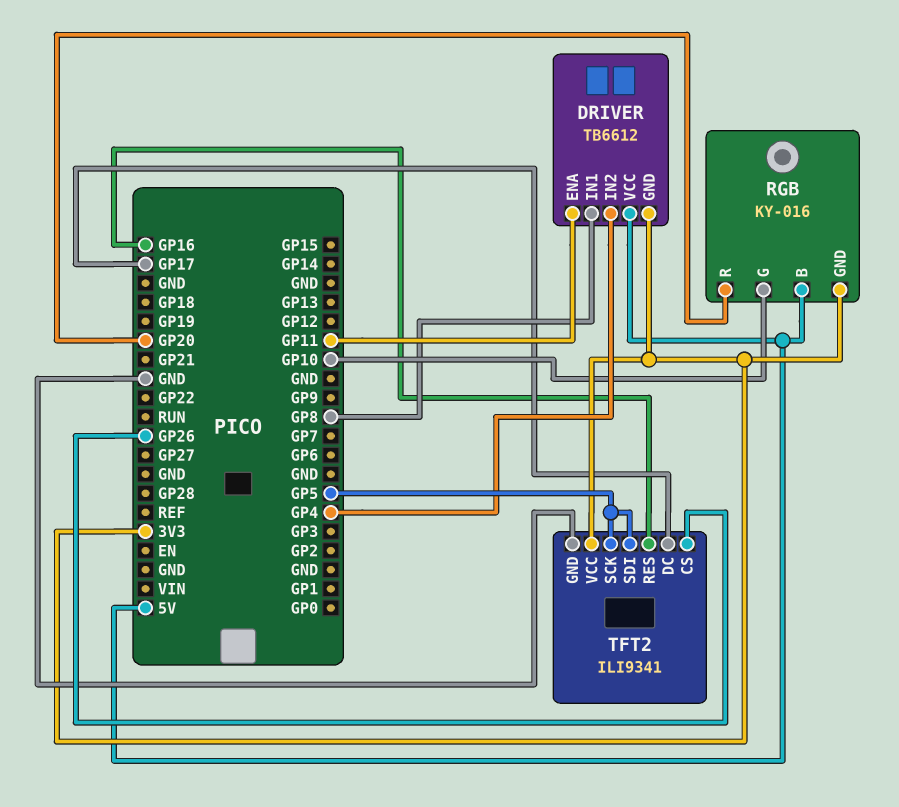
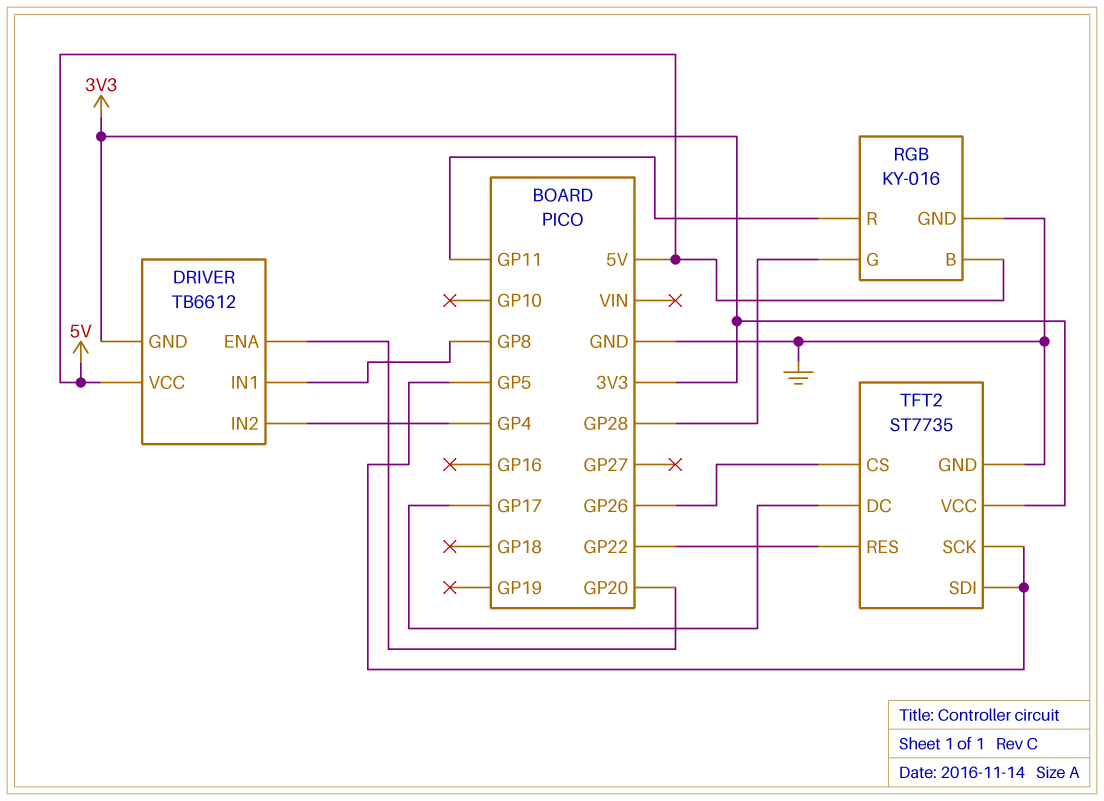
DRIVER pin ENA: GP11 -> GP20
RGB pin G: GP10 -> GP28
RGB pin GND: 3V3 -> GND
RGB pin R: GP20 -> GP11
TFT2: ILI9341 -> ST7735
TFT2 pin RES: GP16 -> GP22

